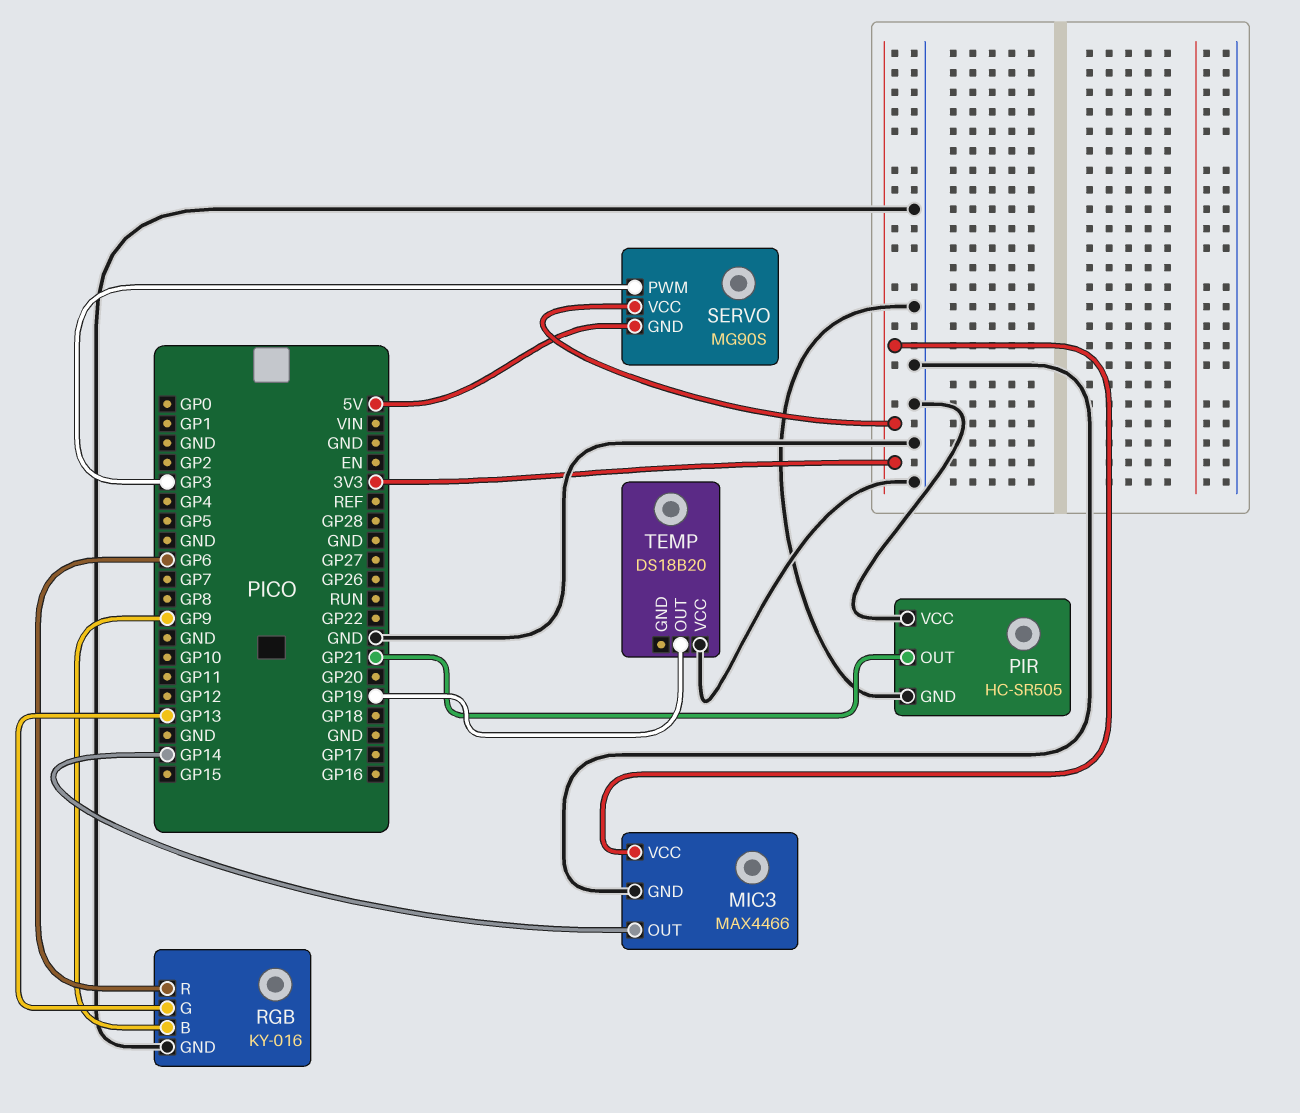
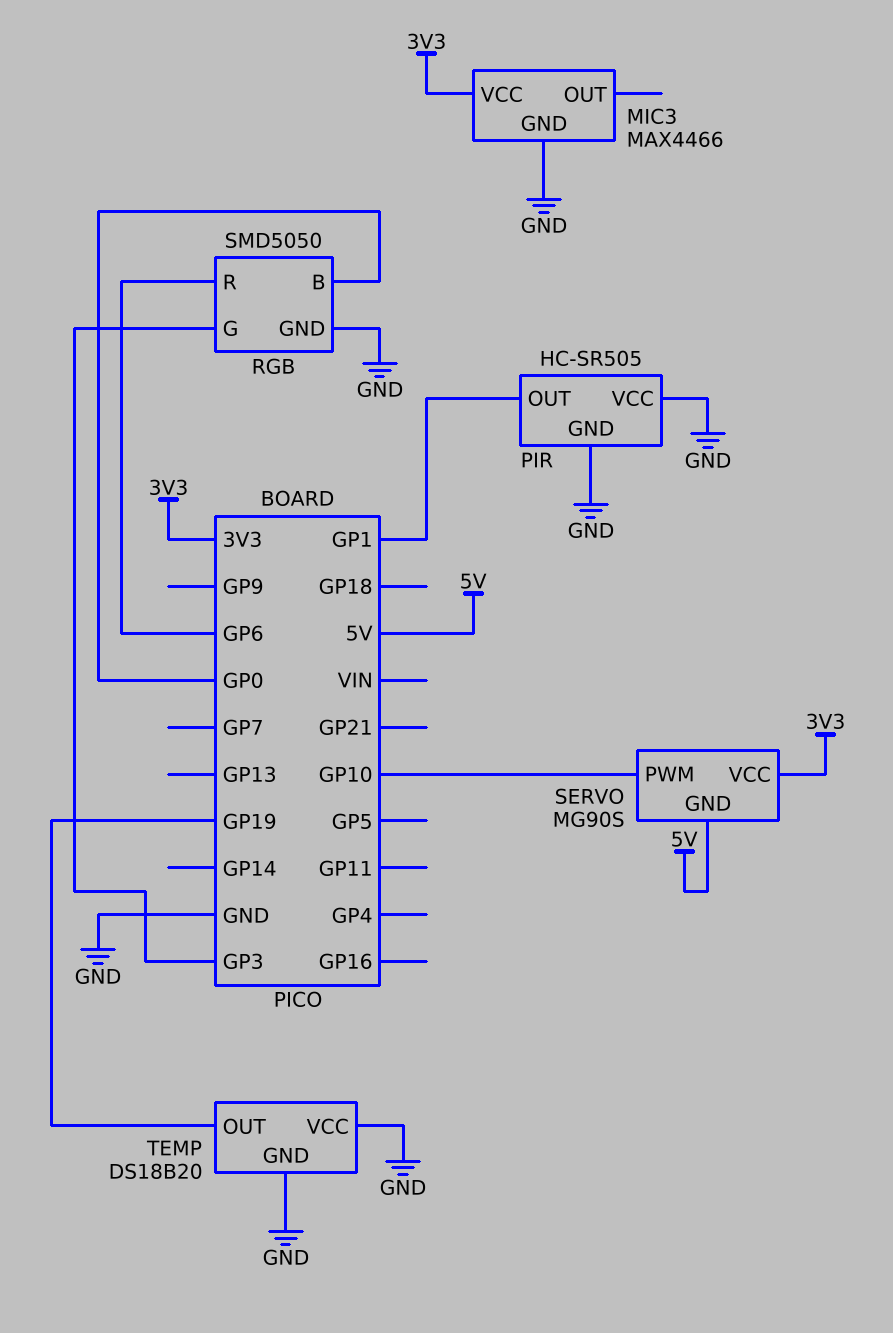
MIC3 pin OUT: GP14 -> none
PIR pin OUT: GP21 -> GP1
RGB: KY-016 -> SMD5050
RGB pin B: GP9 -> GP0
RGB pin G: GP13 -> GP3
SERVO pin PWM: GP3 -> GP10
TEMP pin GND: none -> GND

